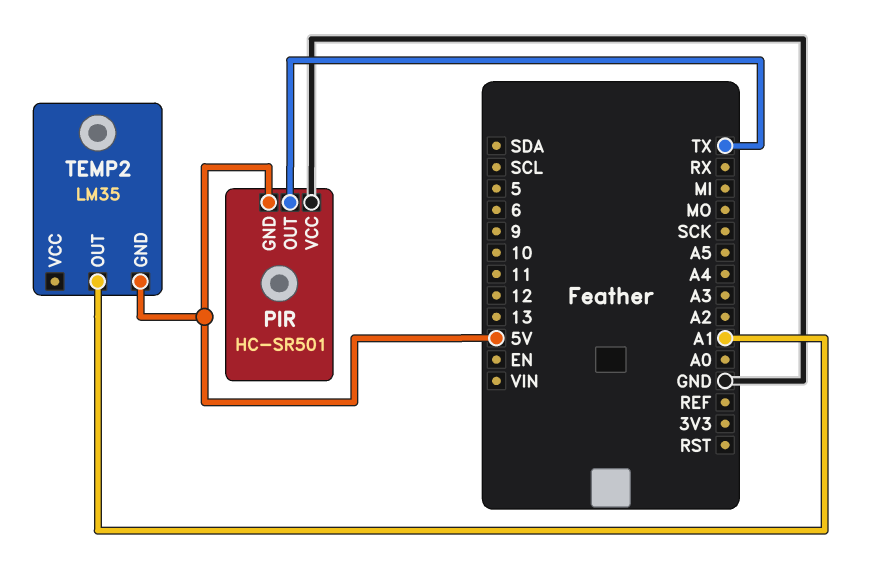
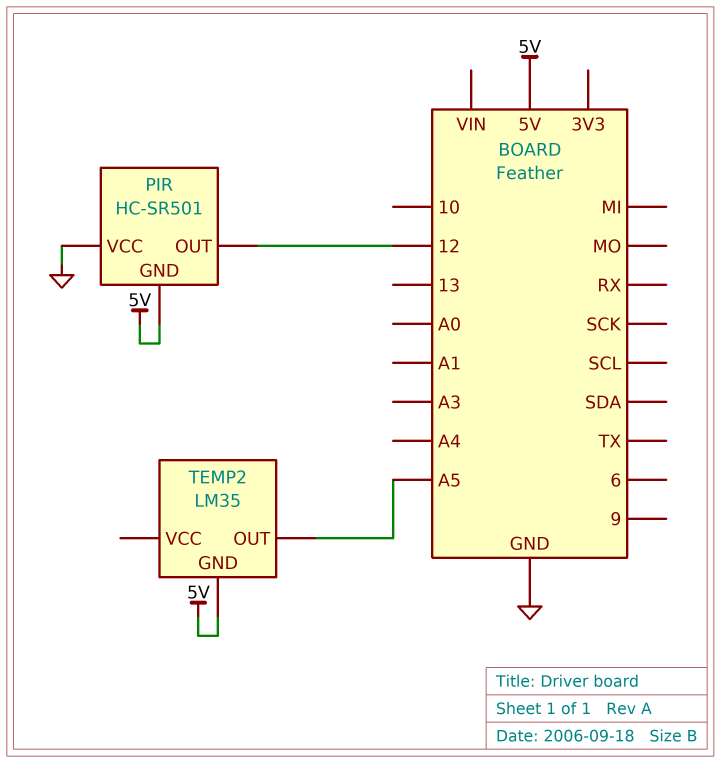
PIR pin OUT: TX -> 12
TEMP2 pin OUT: A1 -> A5

